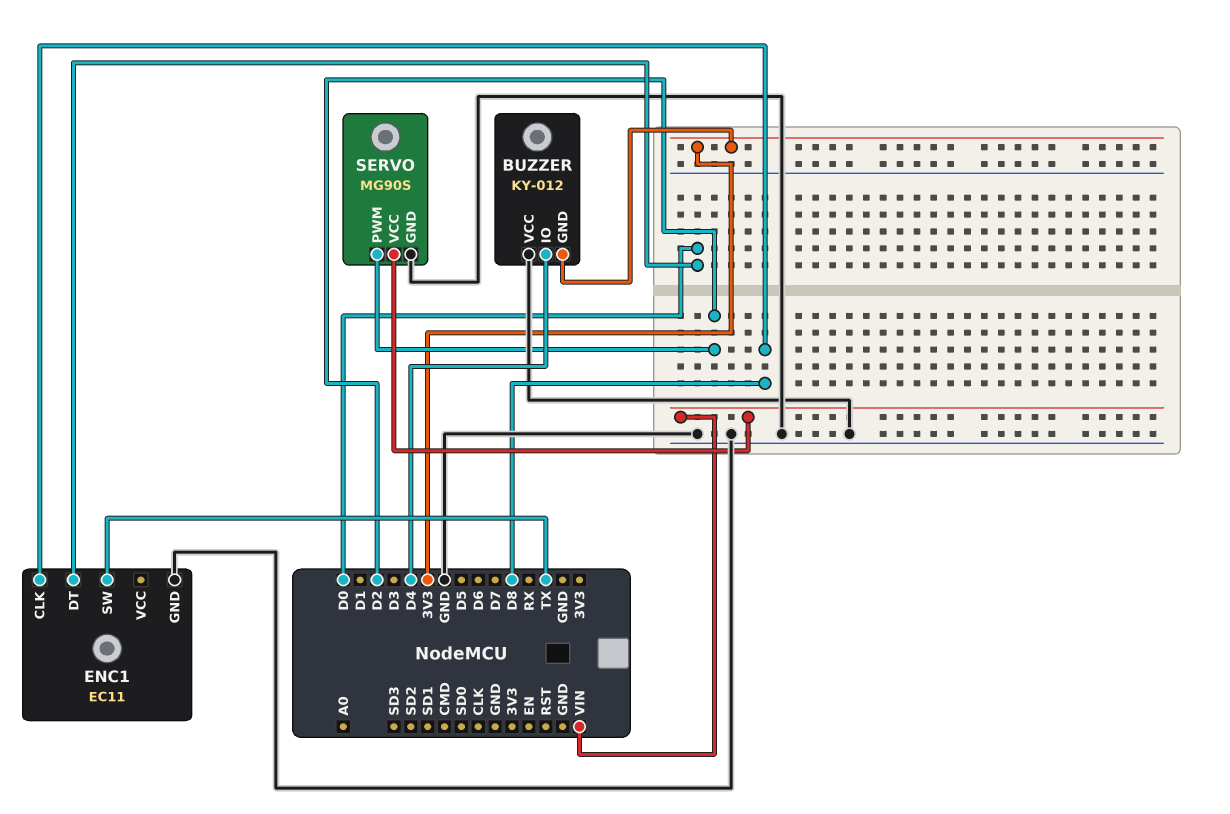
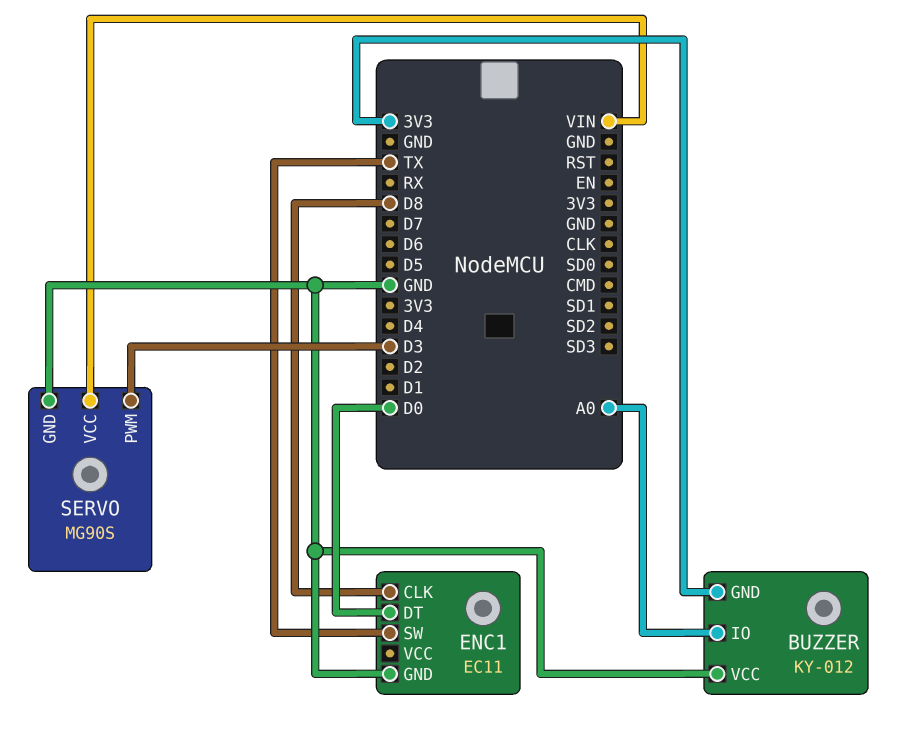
BUZZER pin IO: D4 -> A0
SERVO pin PWM: D2 -> D3

